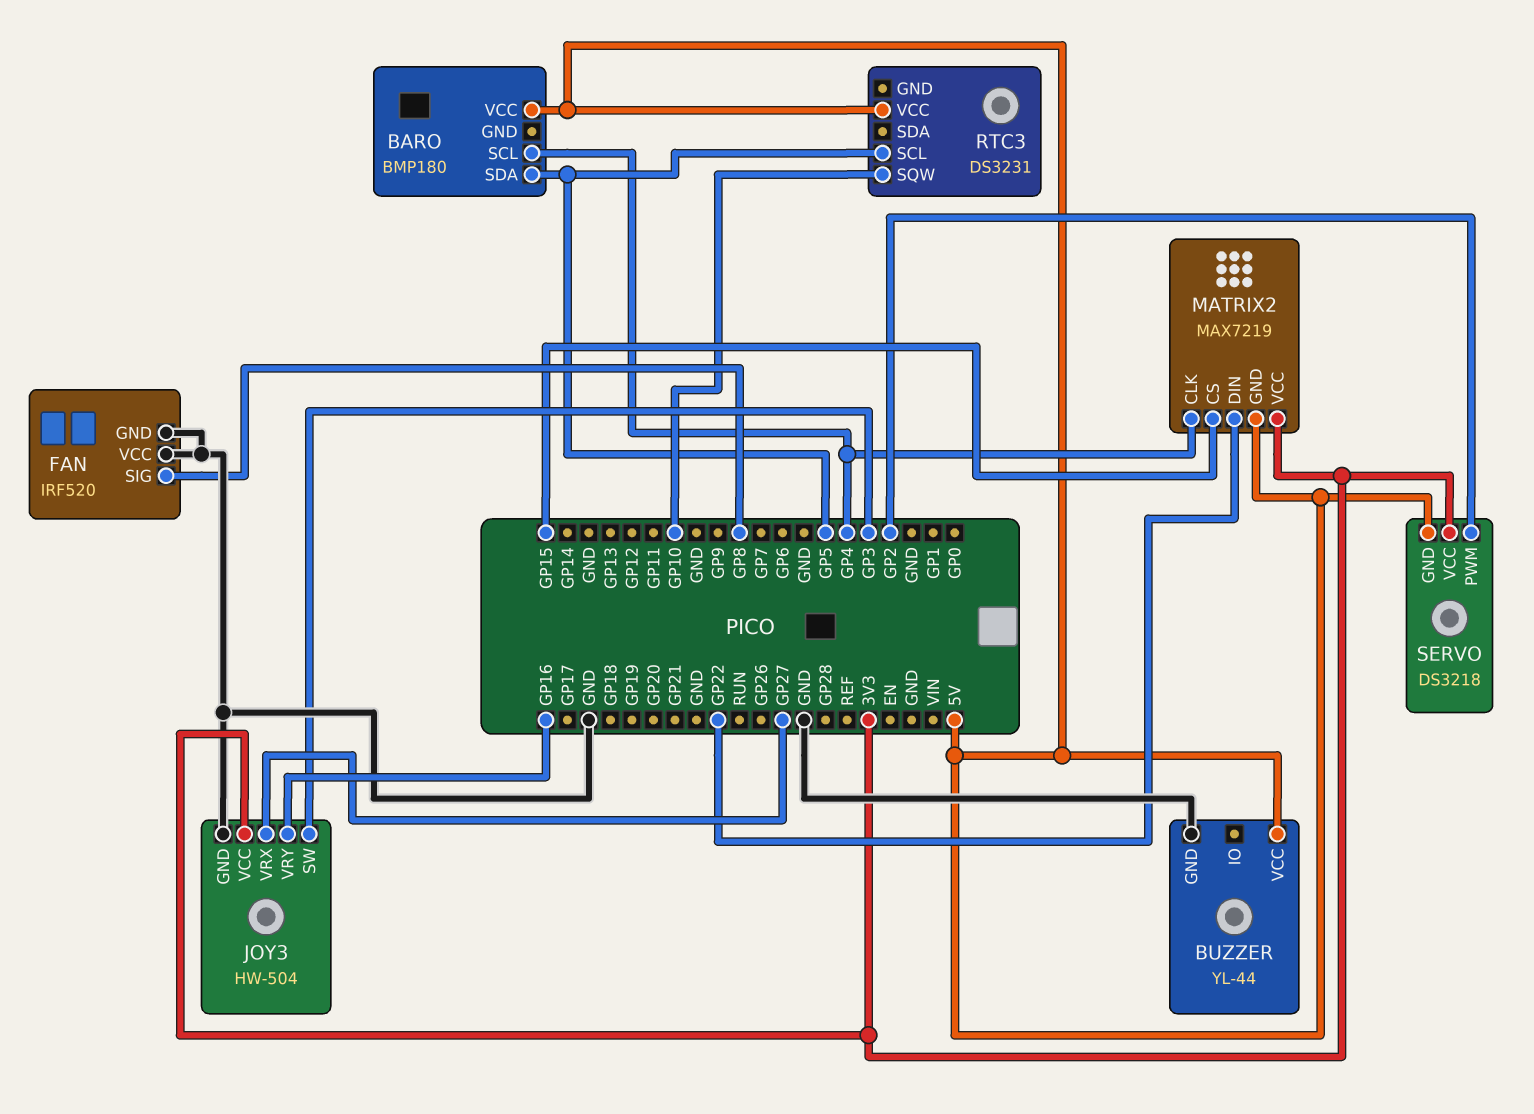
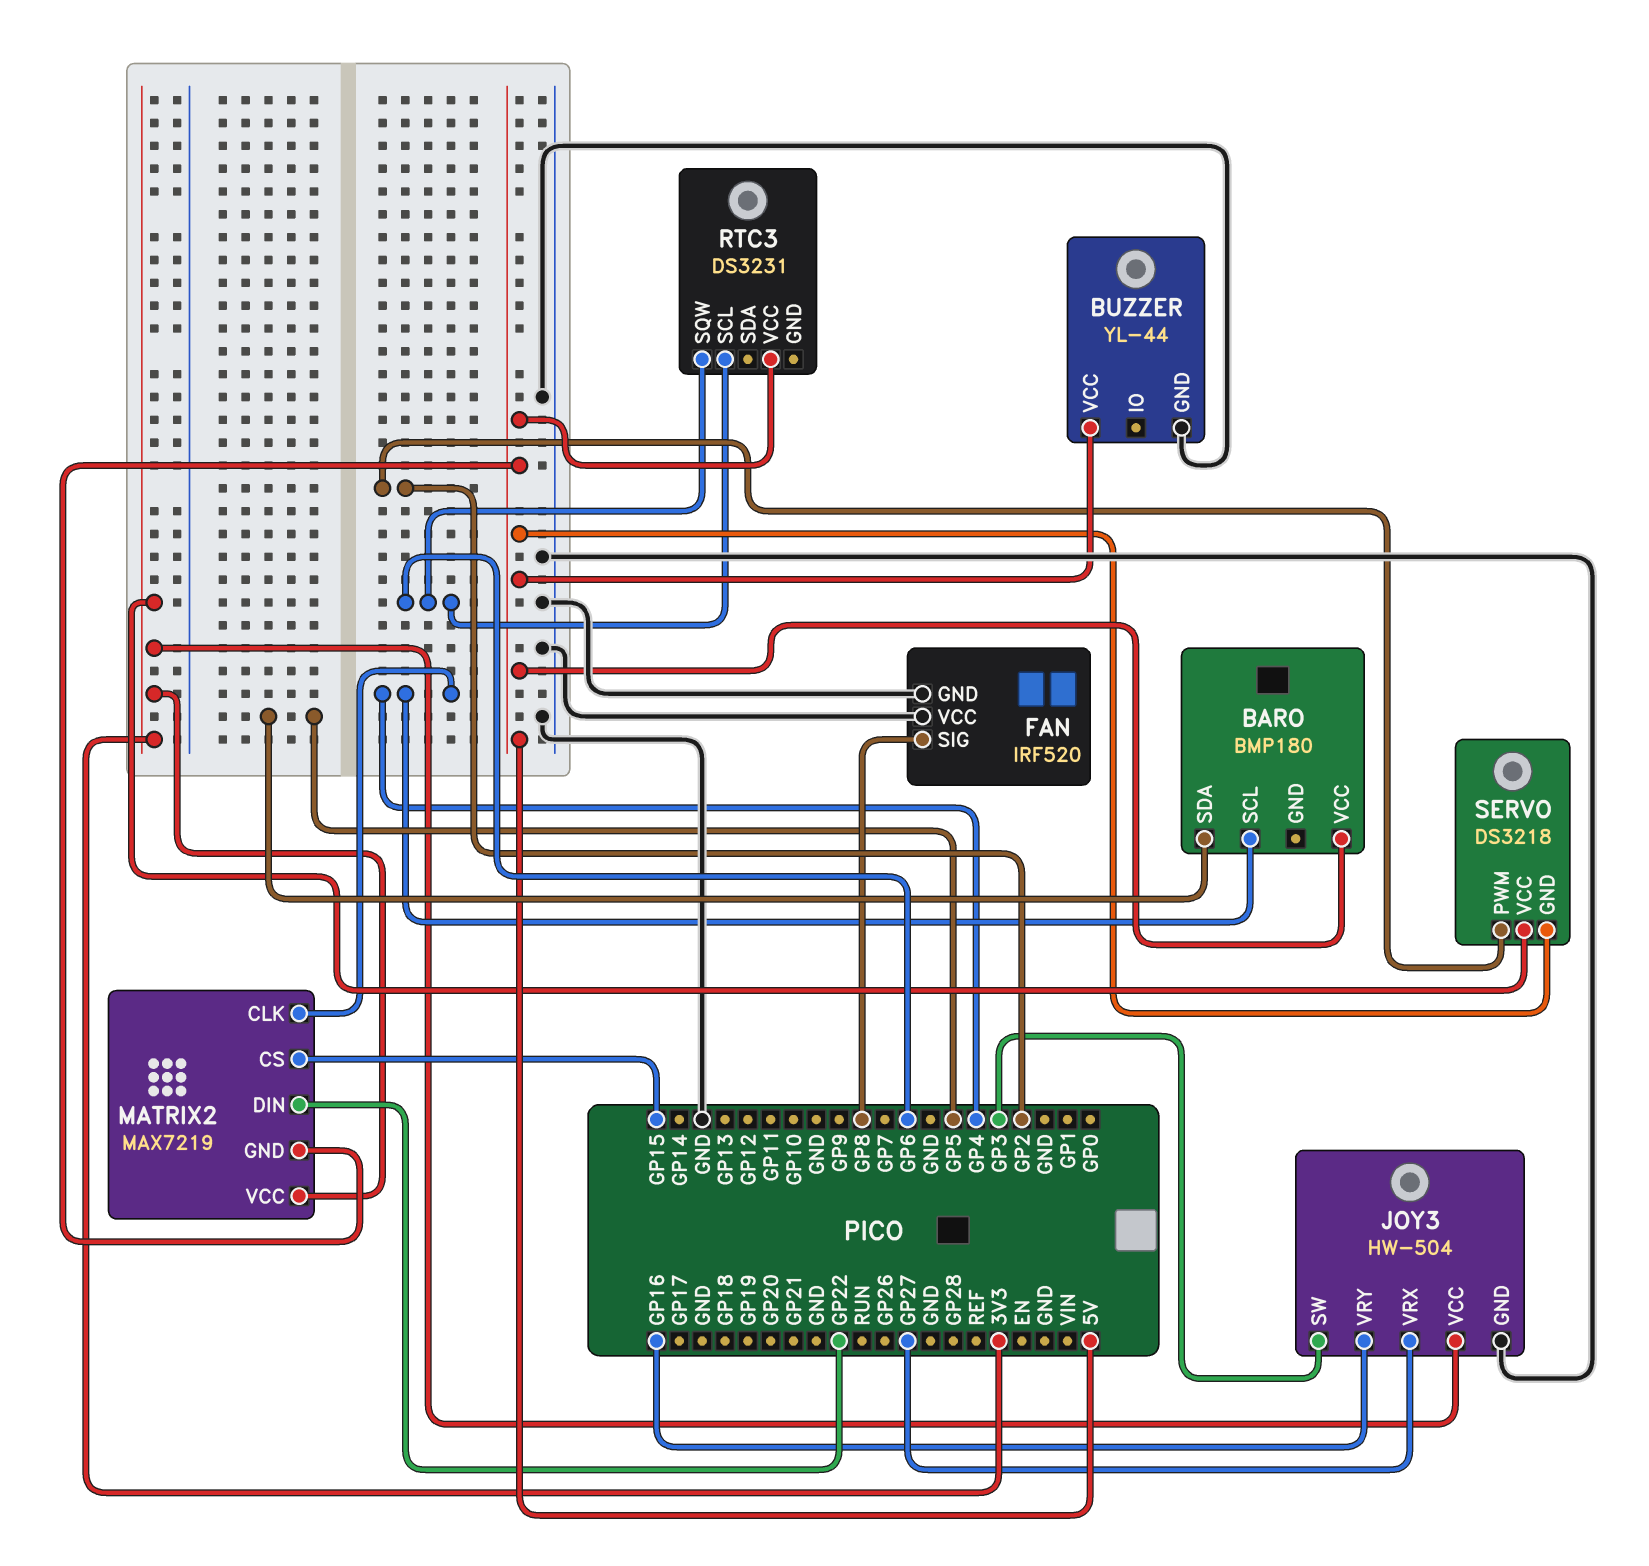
RTC3 pin SCL: GP5 -> GP6
RTC3 pin SQW: GP10 -> GP6

